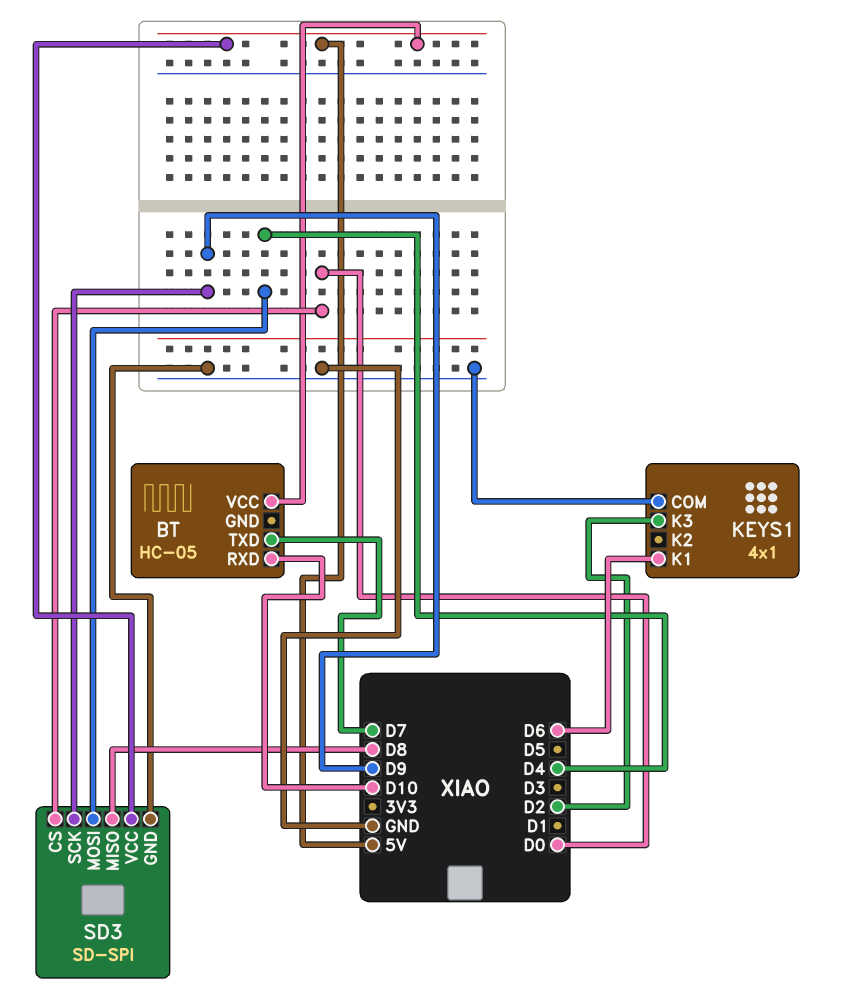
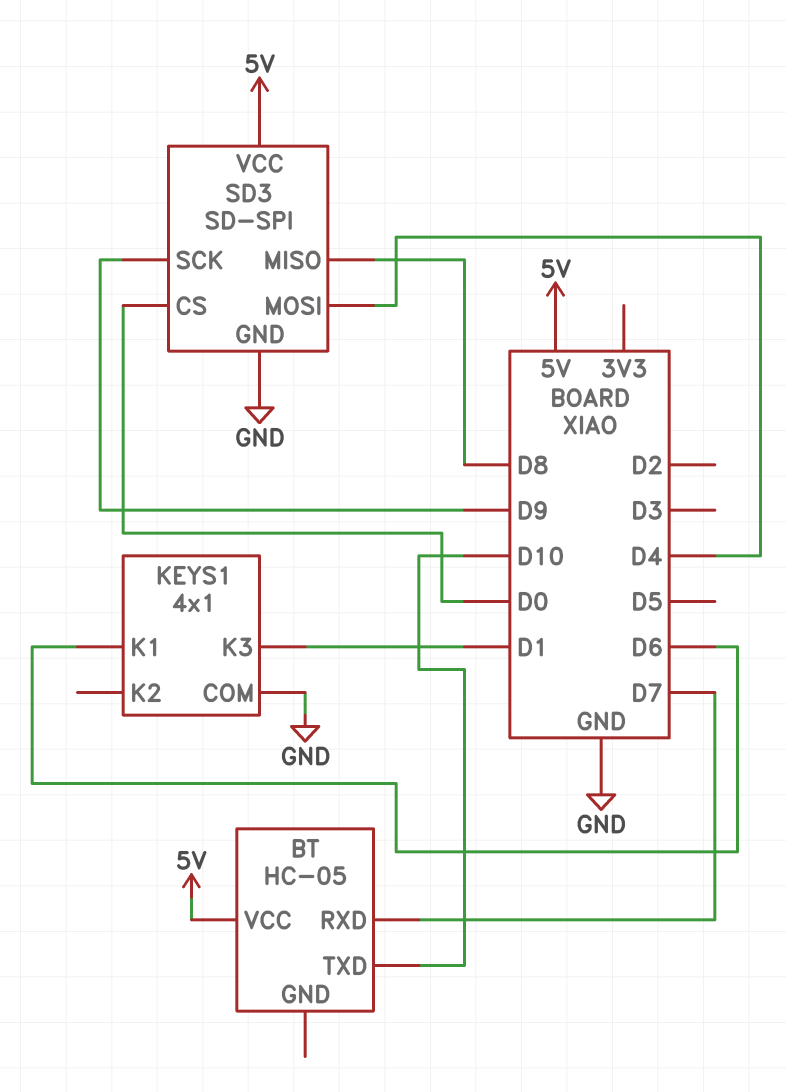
BT pin RXD: D10 -> D7
BT pin TXD: D7 -> D10
KEYS1 pin K3: D2 -> D1

